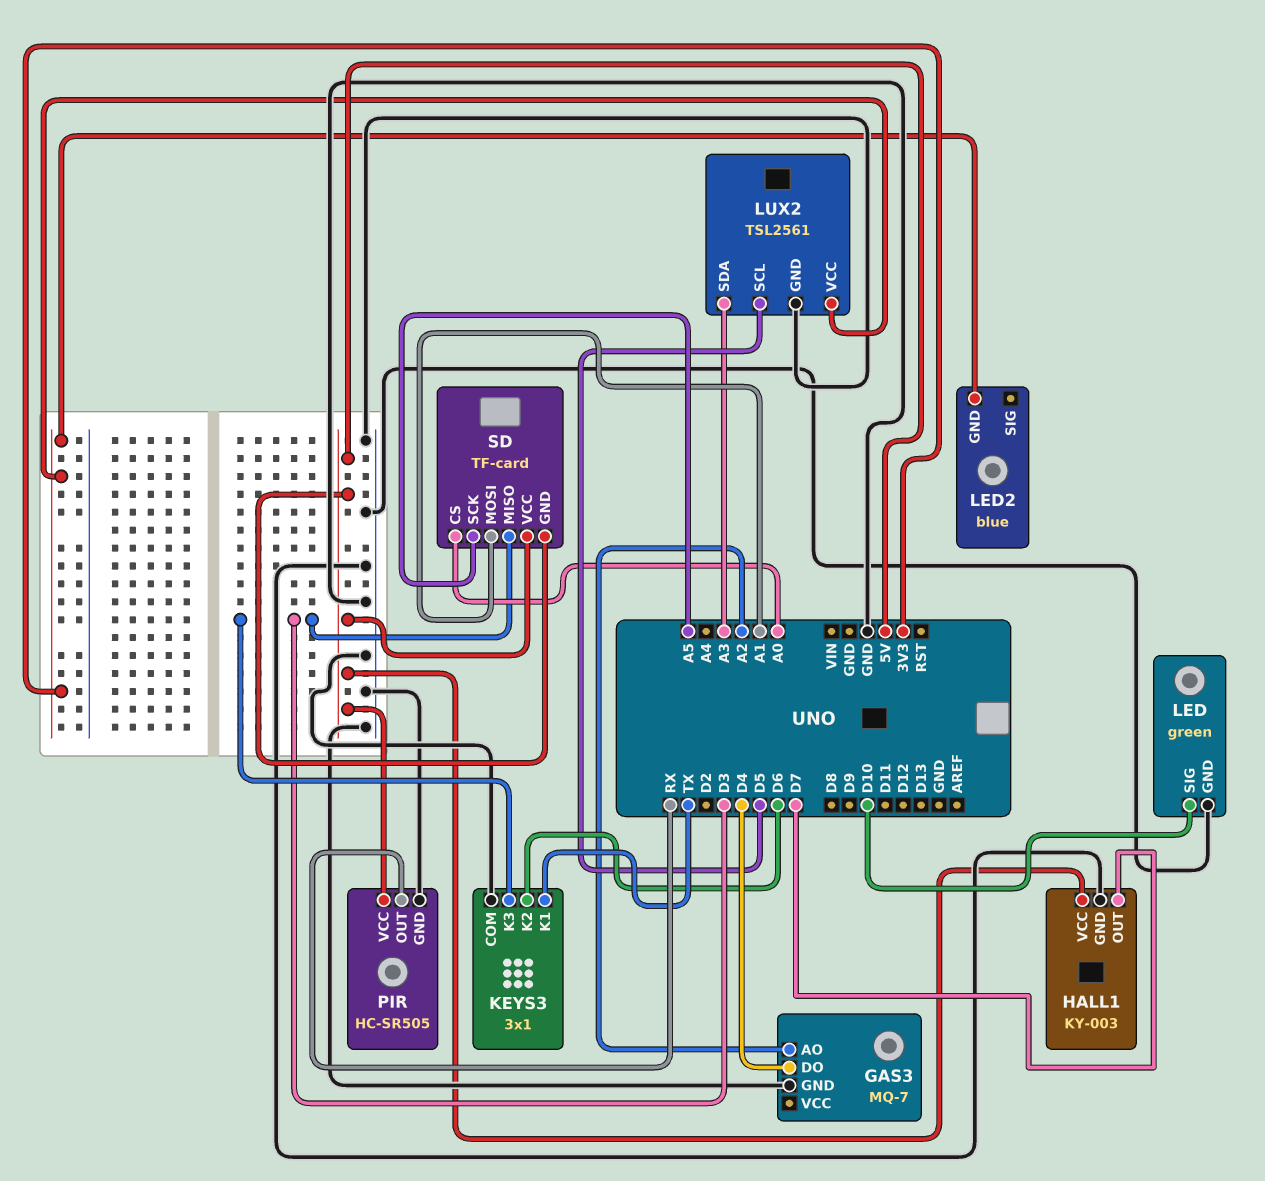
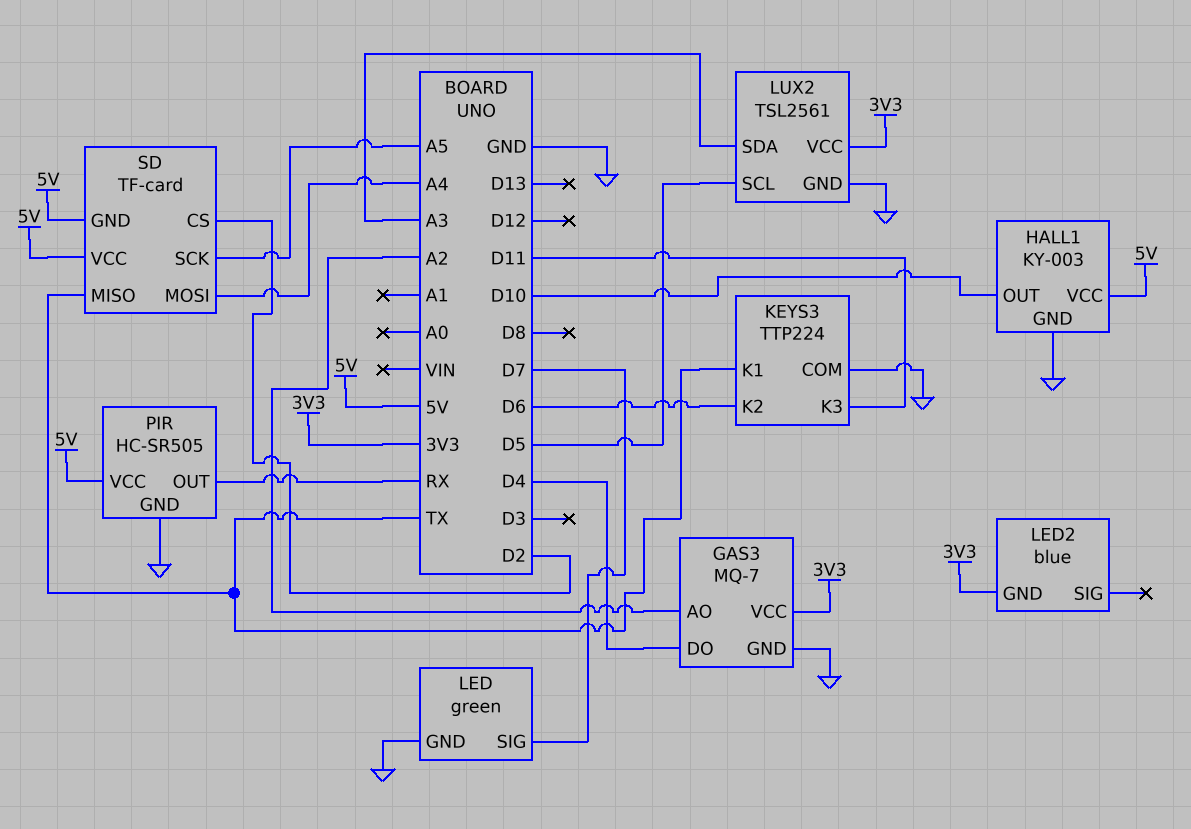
GAS3 pin VCC: none -> 3V3
HALL1 pin OUT: D7 -> D10
KEYS3: 3x1 -> TTP224
KEYS3 pin K3: D3 -> D11
LED pin SIG: D10 -> D7
SD pin CS: A0 -> D2
SD pin MISO: D3 -> TX
SD pin MOSI: A1 -> A4

